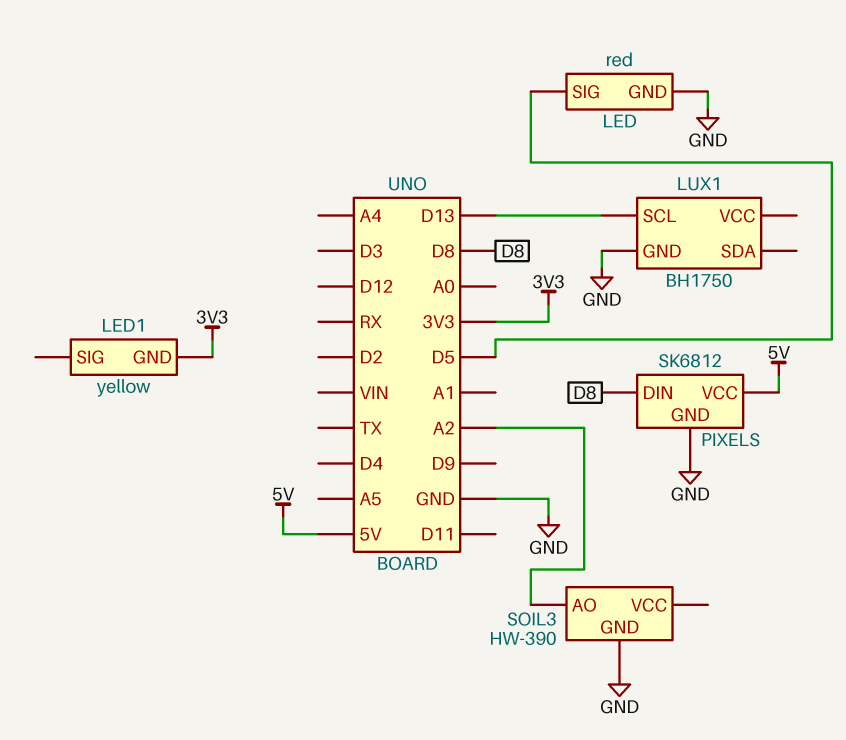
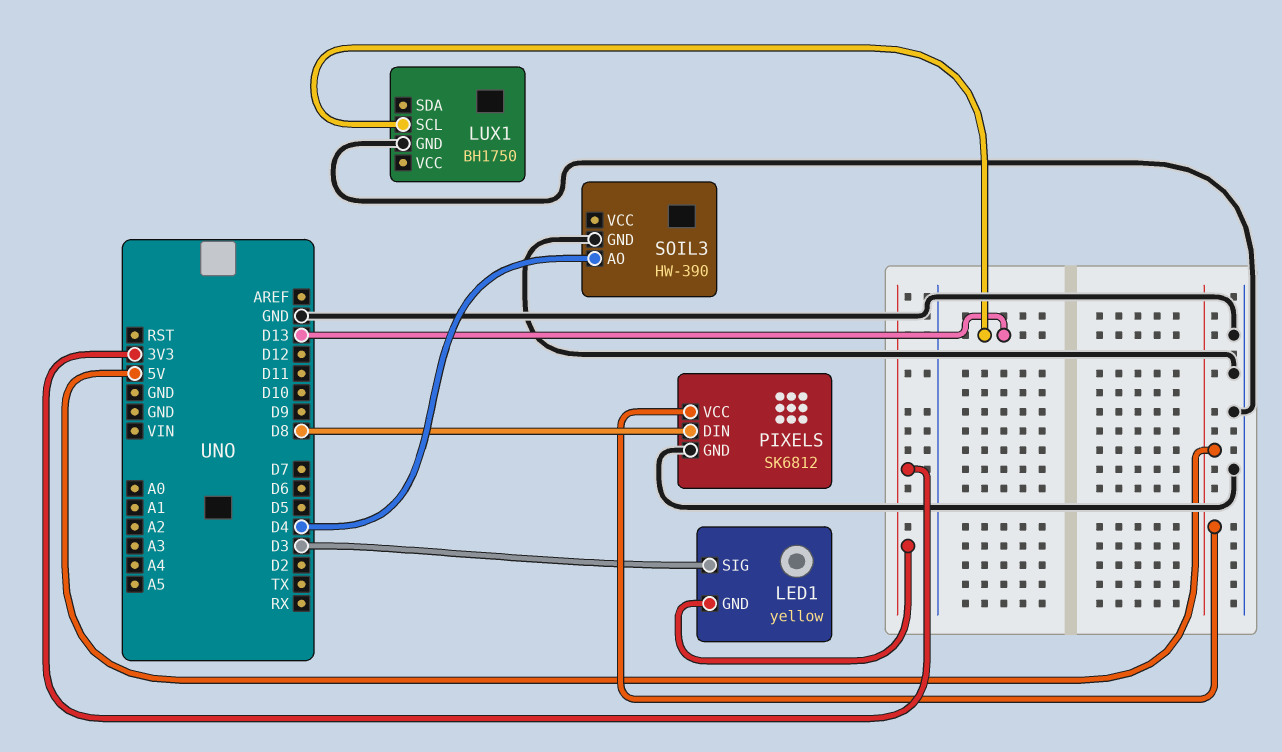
LED: red -> none
LED pin GND: GND -> none
LED pin SIG: D5 -> none
LED1 pin SIG: none -> D3
SOIL3 pin AO: A2 -> D4

